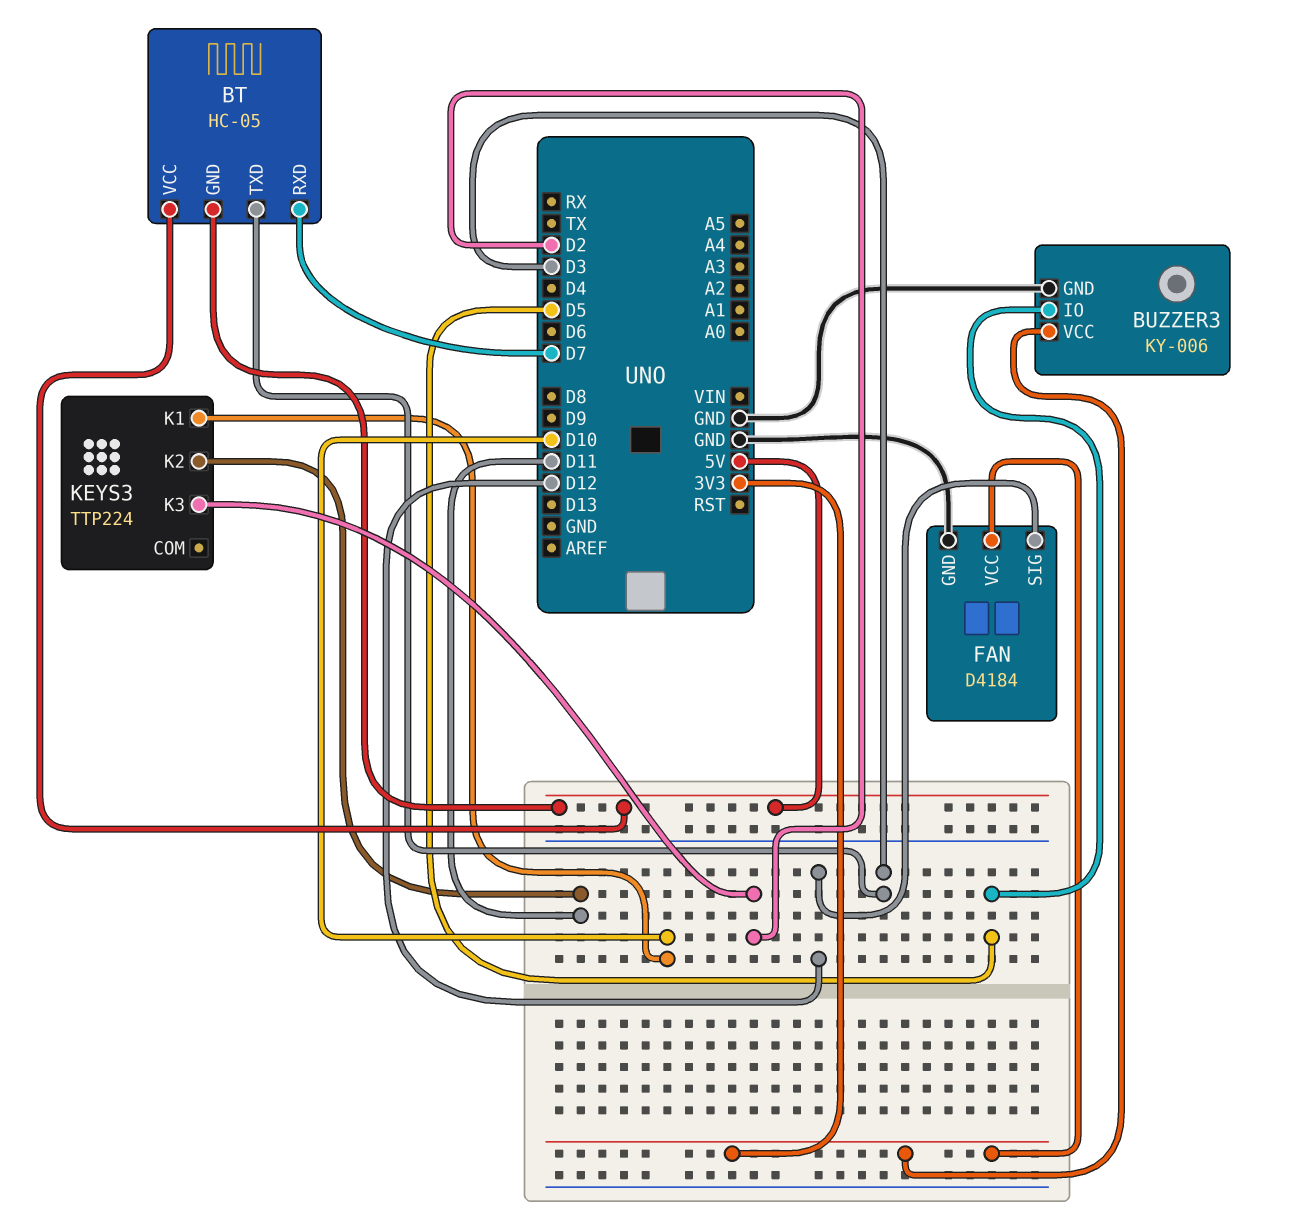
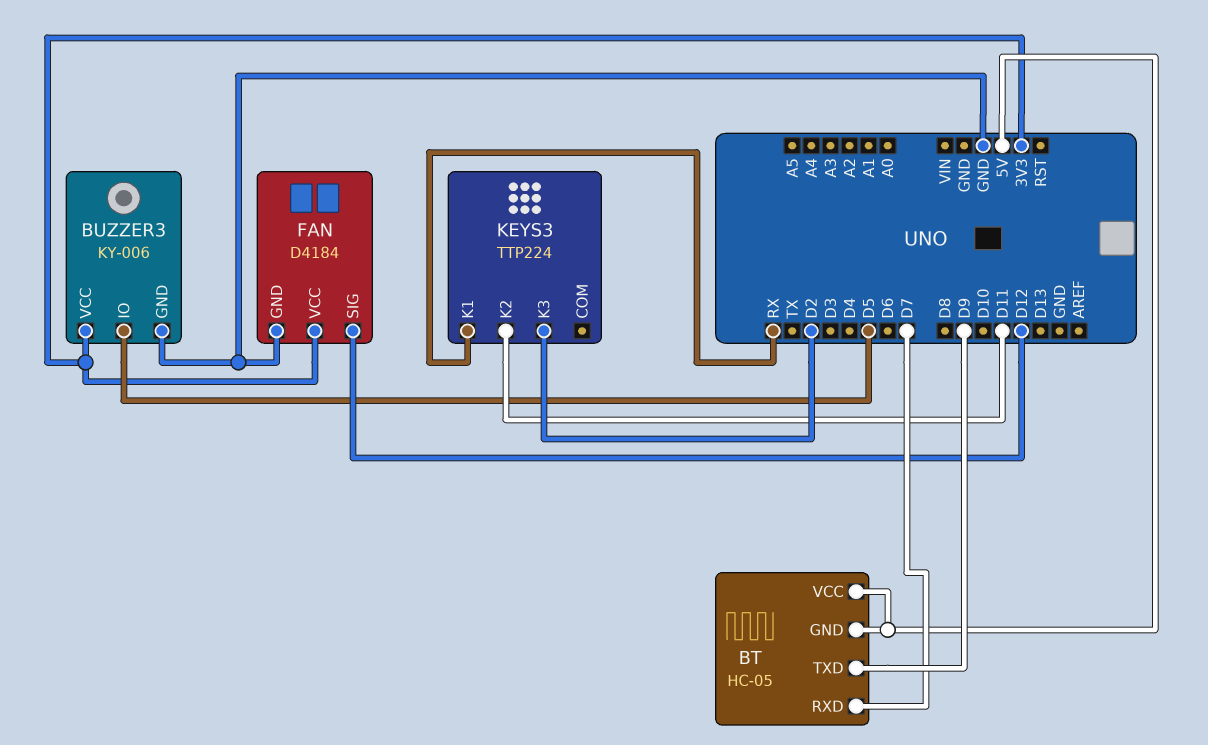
BT pin TXD: D3 -> D9
KEYS3 pin K1: D10 -> RX

